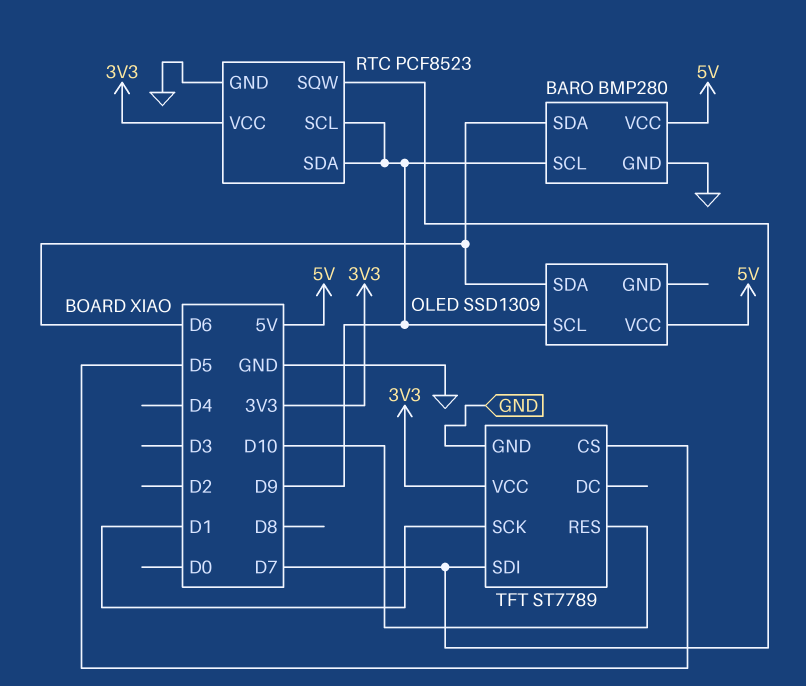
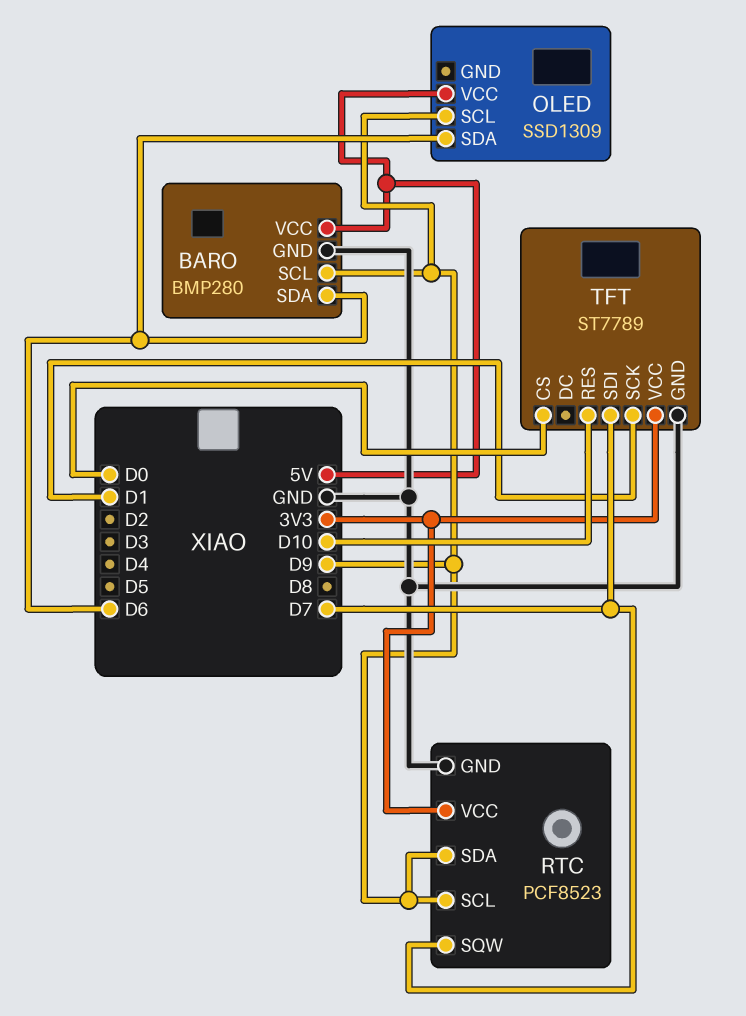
TFT pin CS: D5 -> D0

